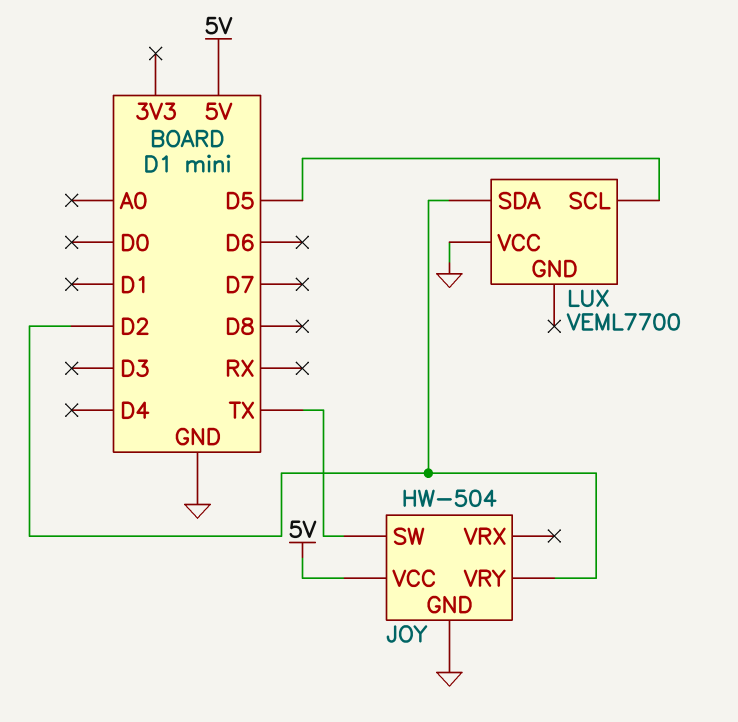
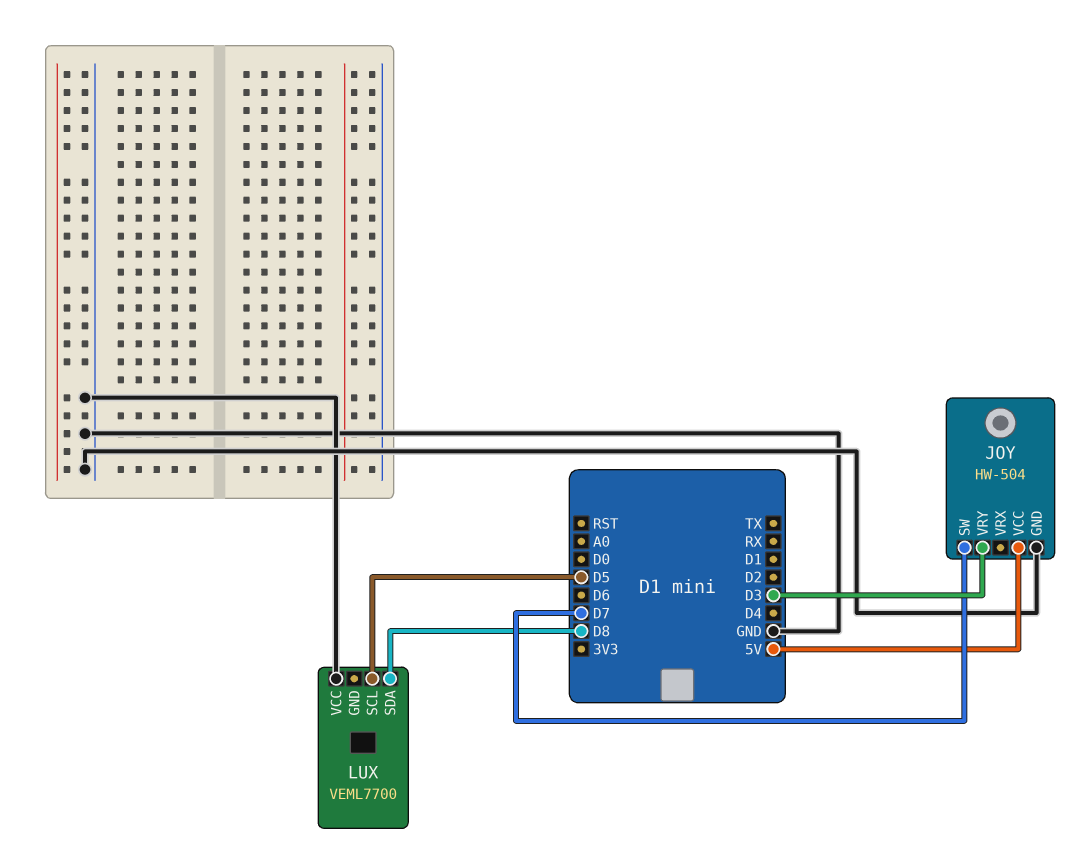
JOY pin SW: TX -> D7
JOY pin VRY: D2 -> D3
LUX pin SDA: D2 -> D8

